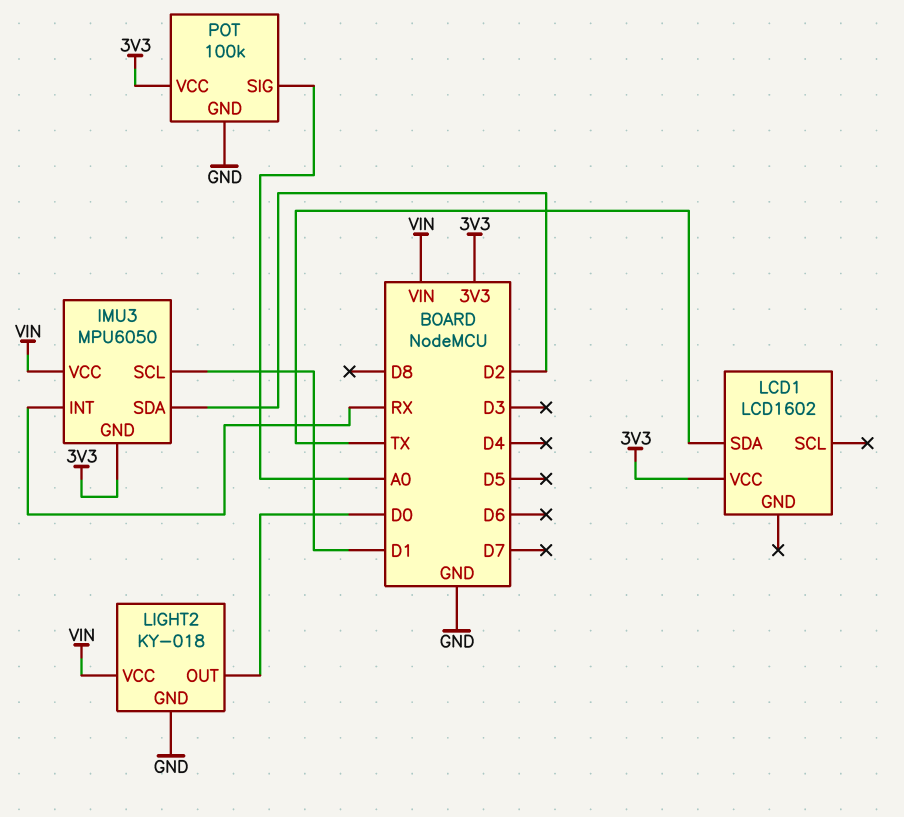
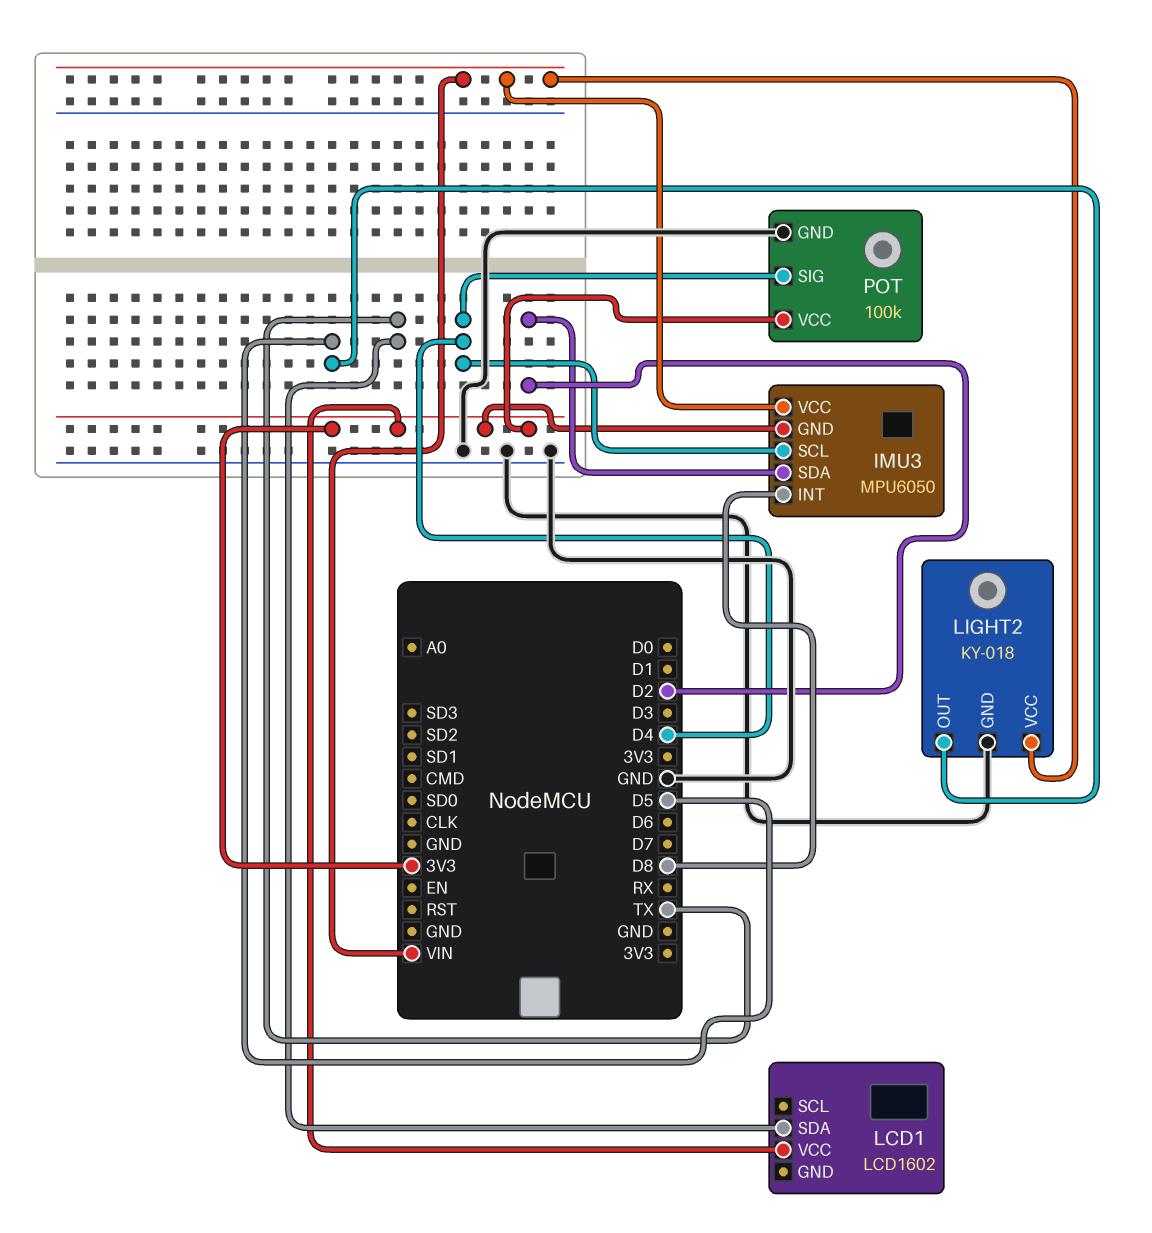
IMU3 pin INT: RX -> D8
IMU3 pin SCL: D1 -> D4
LIGHT2 pin OUT: D0 -> D5
POT pin SIG: A0 -> D4

